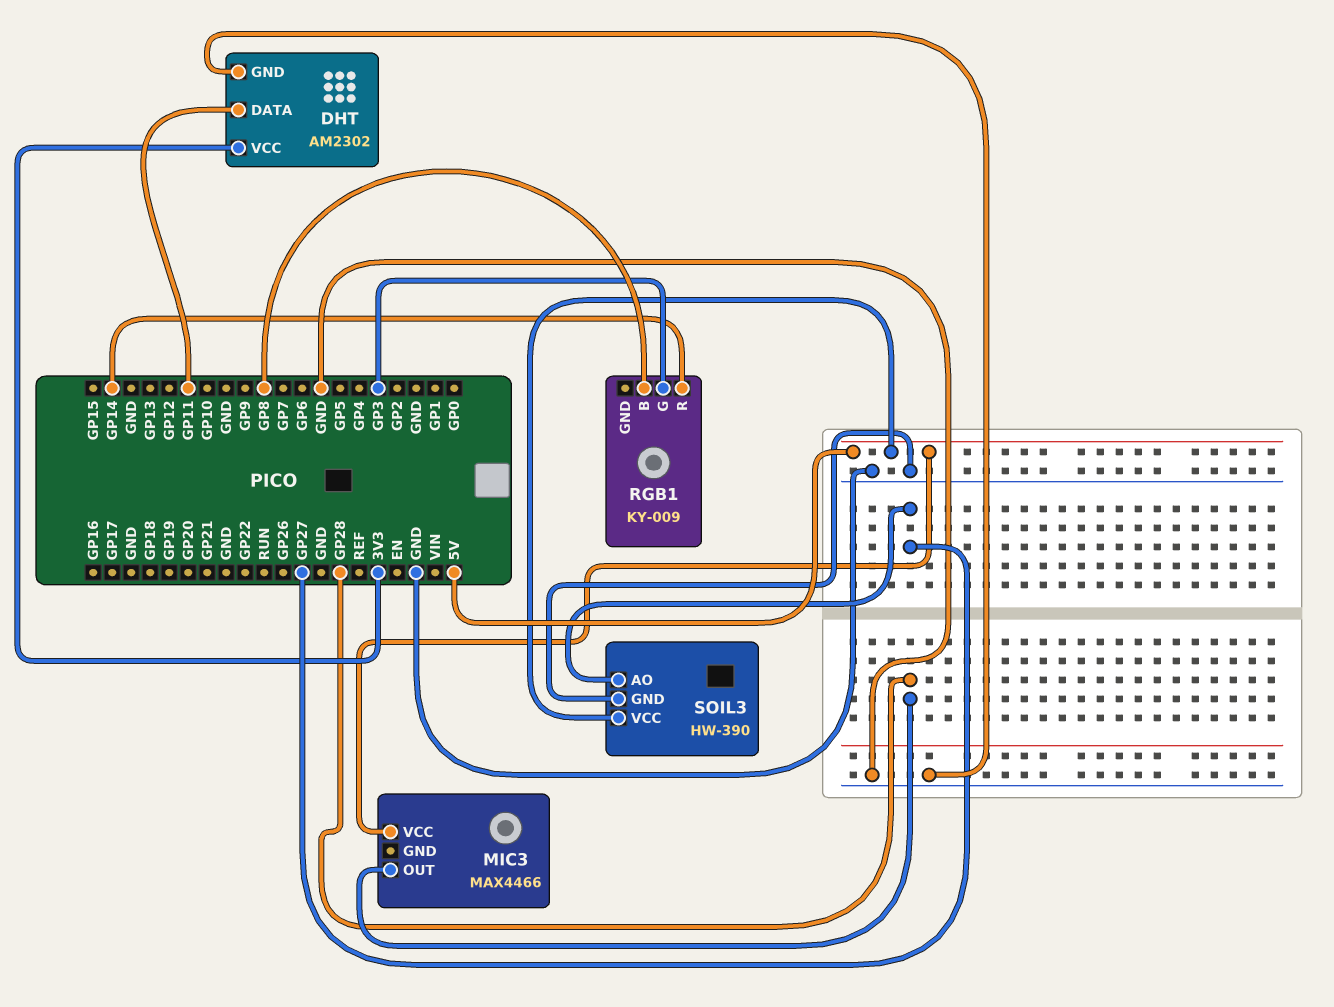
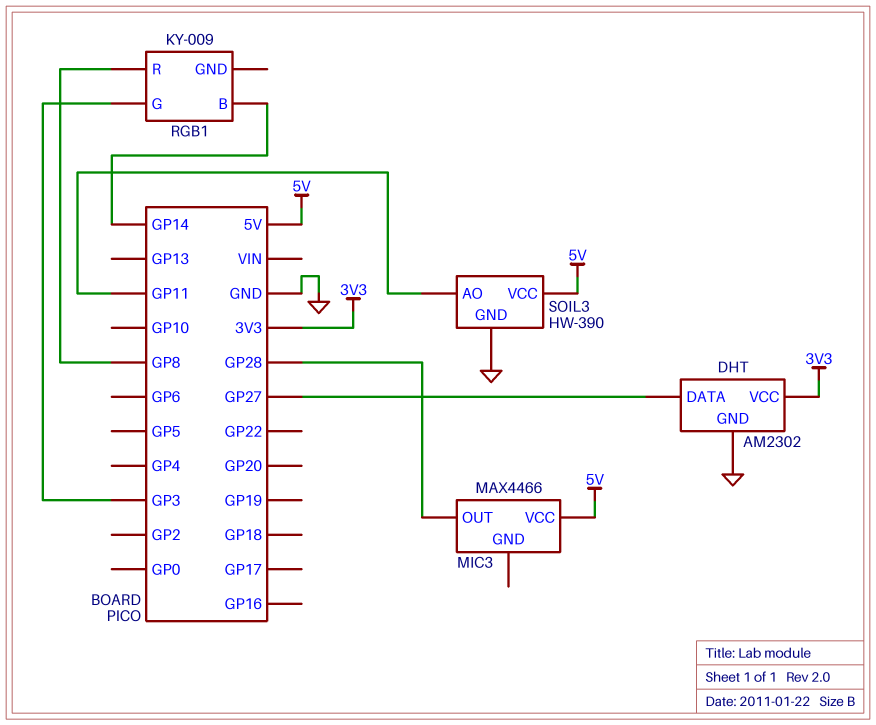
DHT pin DATA: GP11 -> GP27
RGB1 pin B: GP8 -> GP14
RGB1 pin R: GP14 -> GP8
SOIL3 pin AO: GP27 -> GP11

